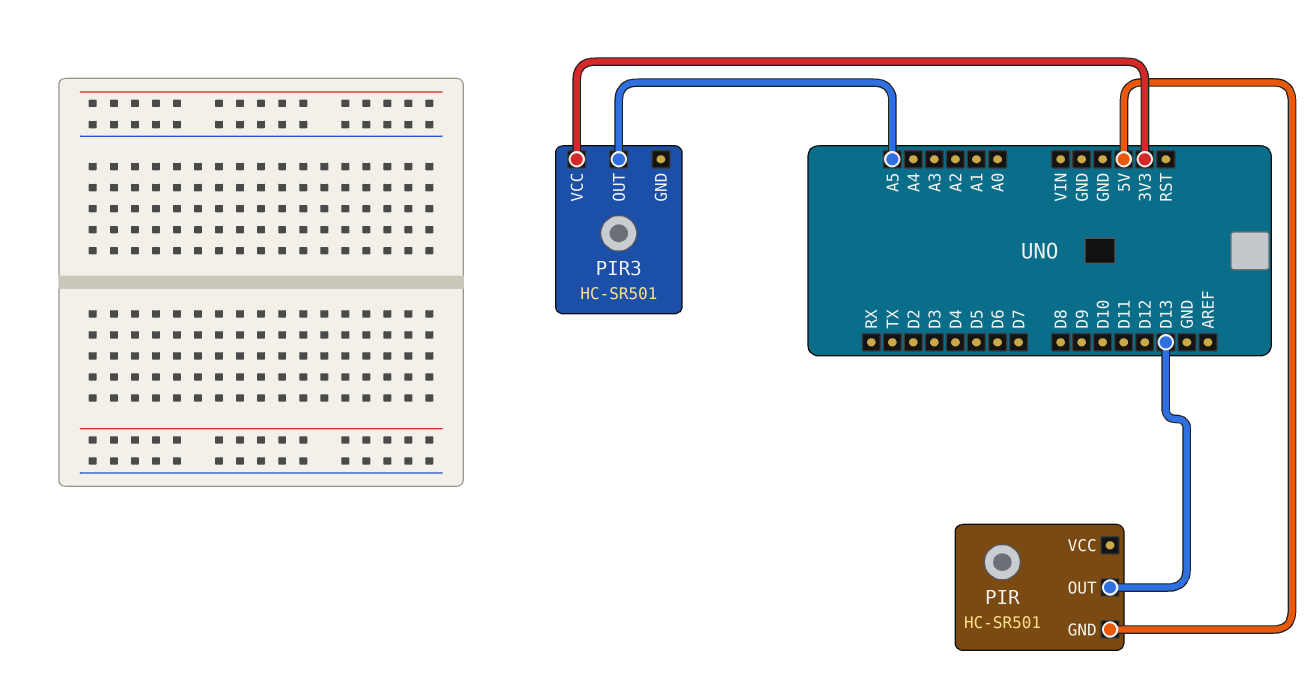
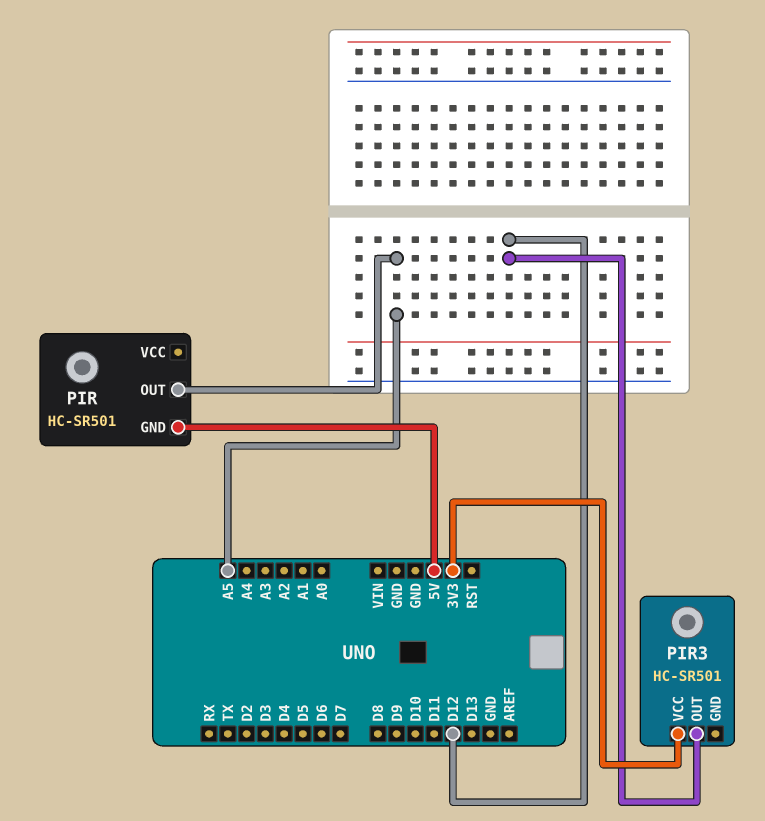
PIR pin OUT: D13 -> A5
PIR3 pin OUT: A5 -> D12

